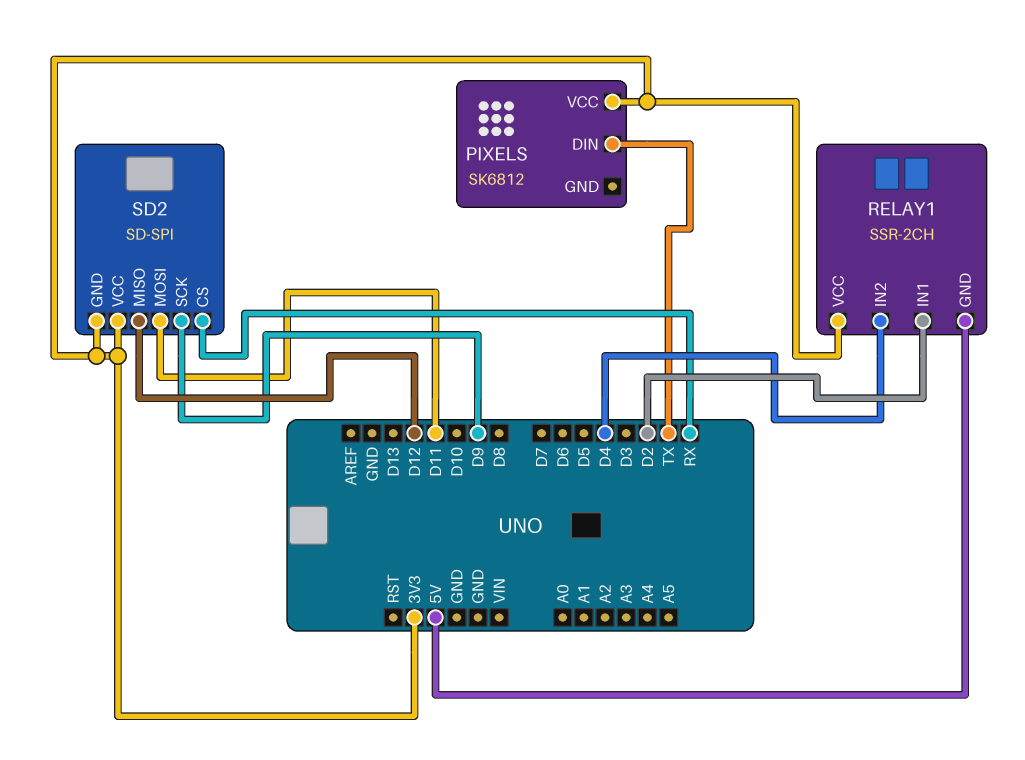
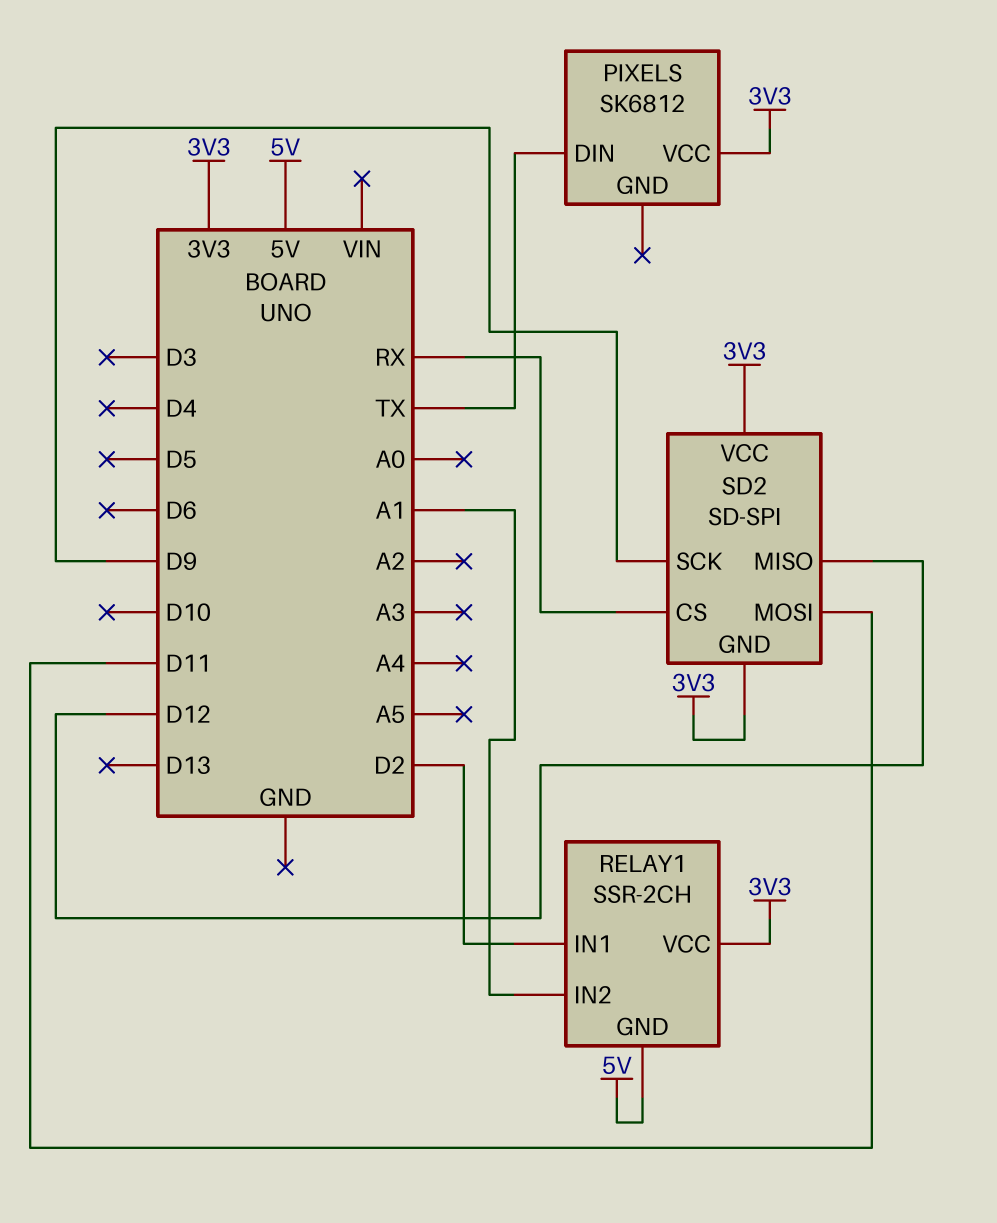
RELAY1 pin IN2: D4 -> A1

